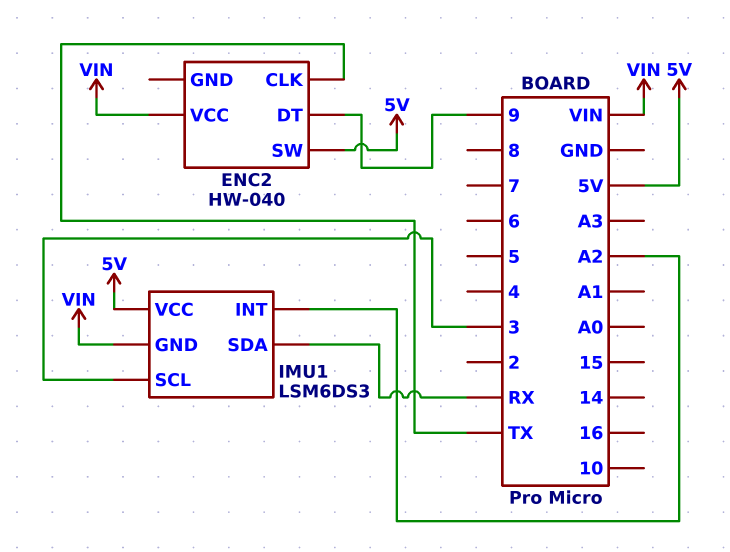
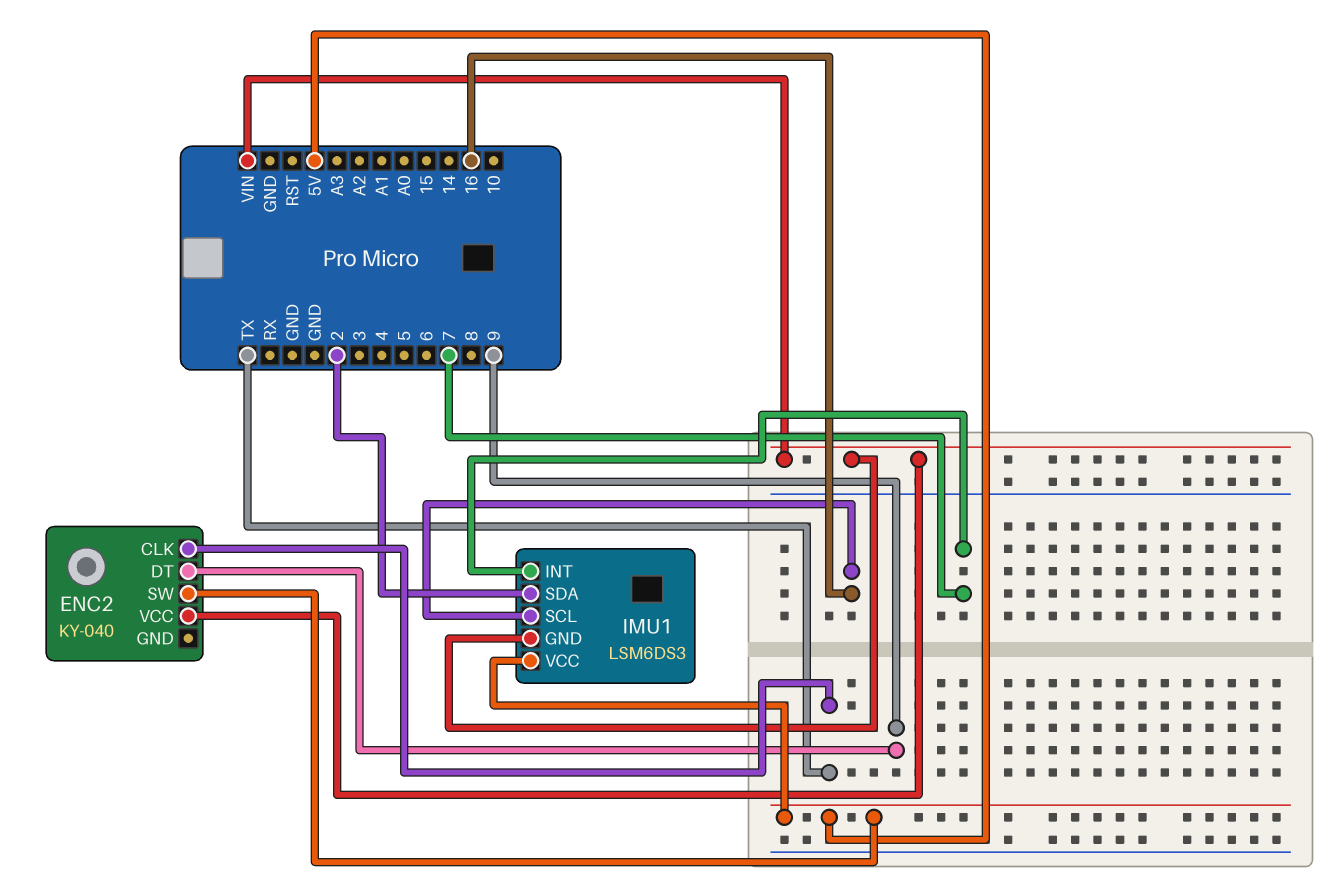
ENC2: HW-040 -> KY-040
IMU1 pin INT: A2 -> 7
IMU1 pin SCL: 3 -> 16
IMU1 pin SDA: RX -> 2

